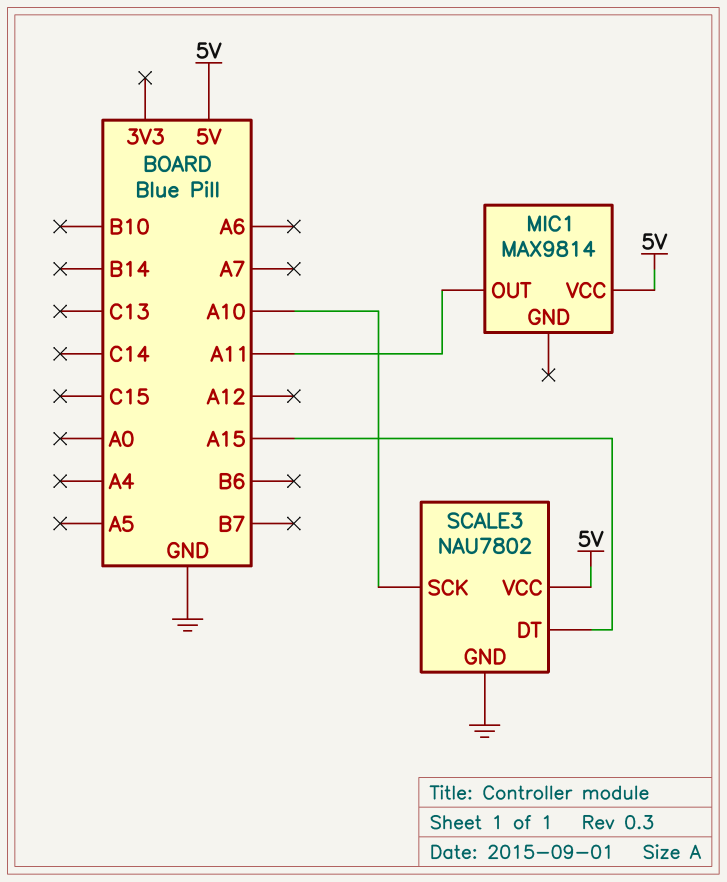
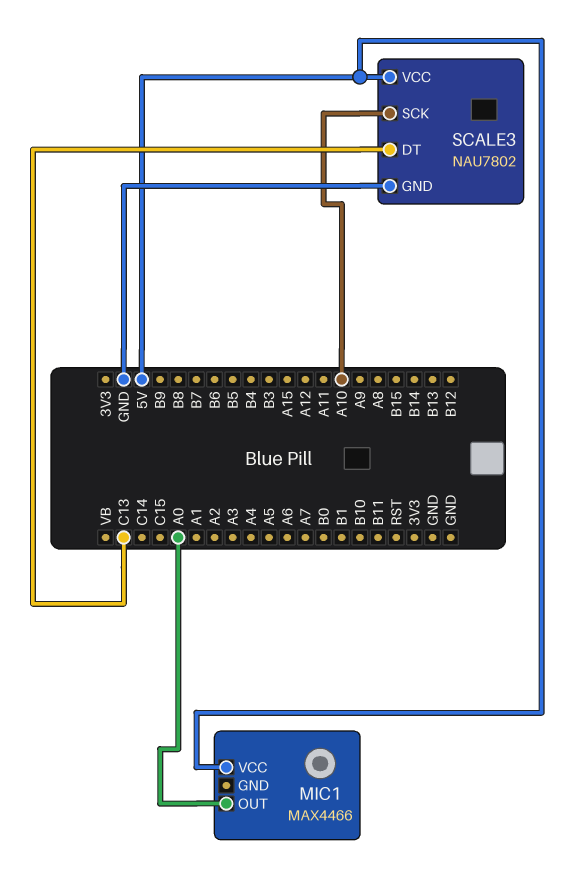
MIC1: MAX9814 -> MAX4466
MIC1 pin OUT: A11 -> A0
SCALE3 pin DT: A15 -> C13

